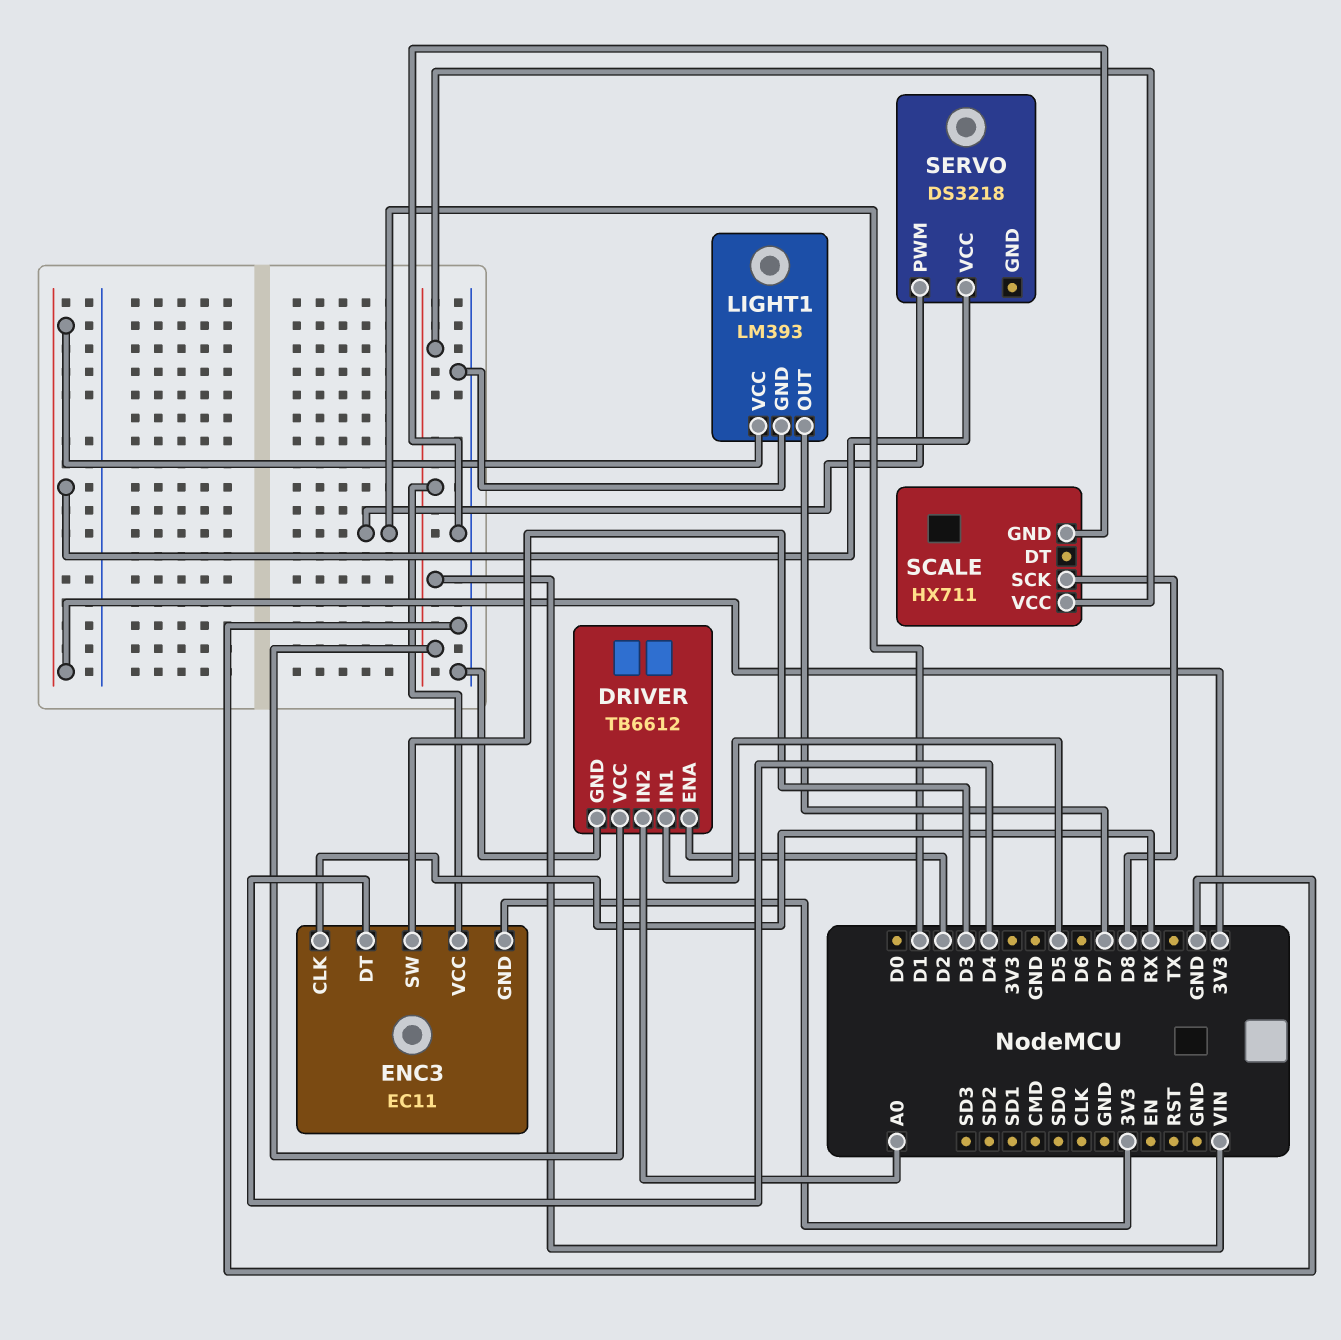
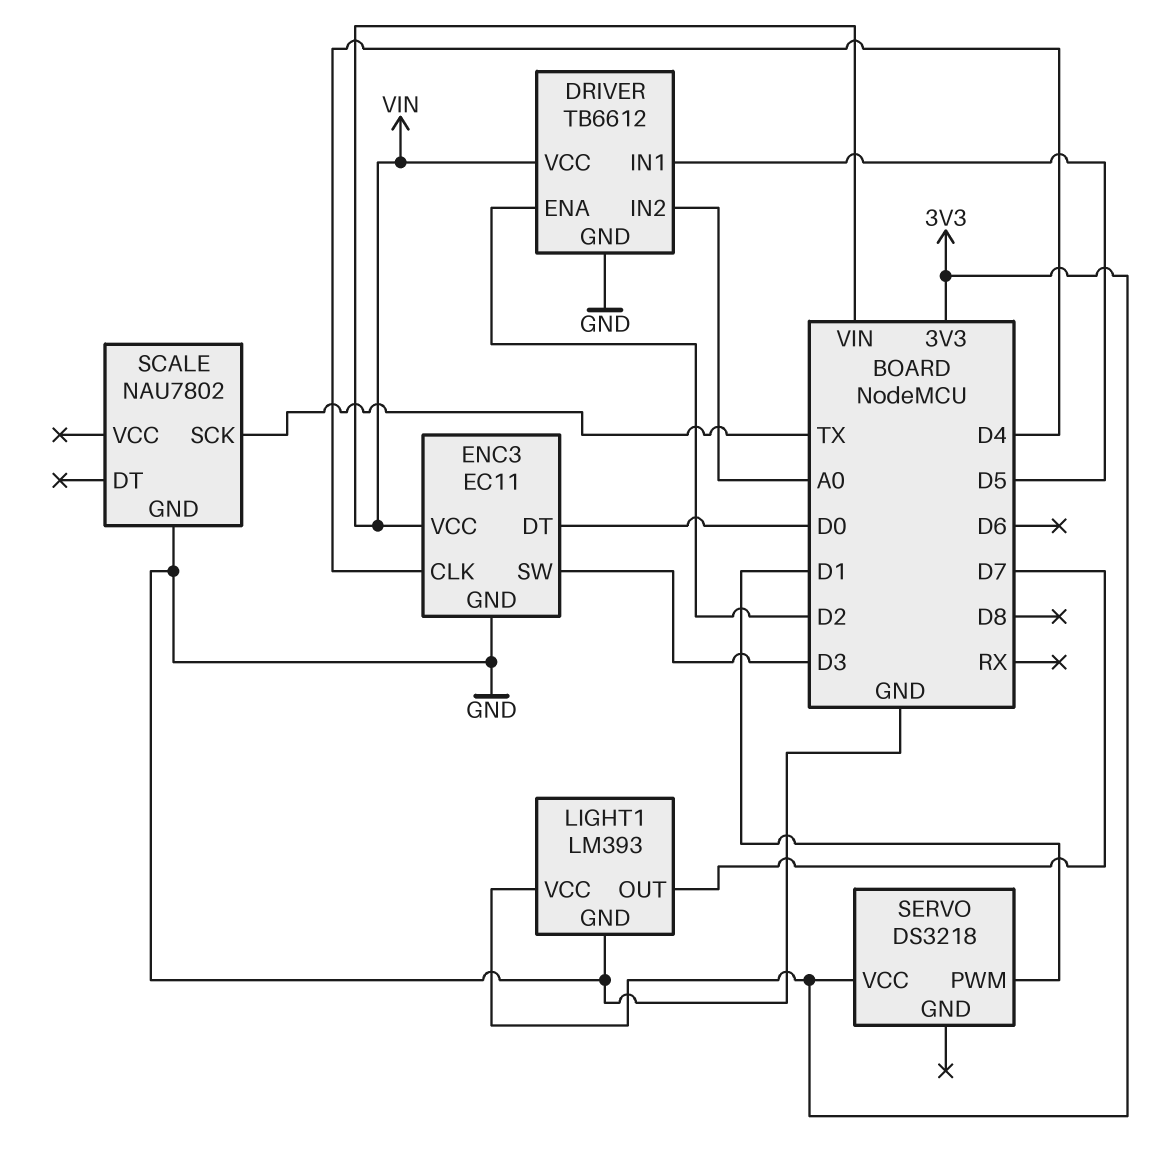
ENC3 pin CLK: RX -> D4
ENC3 pin DT: D4 -> D0
ENC3 pin GND: 3V3 -> GND
SCALE: HX711 -> NAU7802
SCALE pin SCK: D8 -> TX
SCALE pin VCC: VIN -> none

